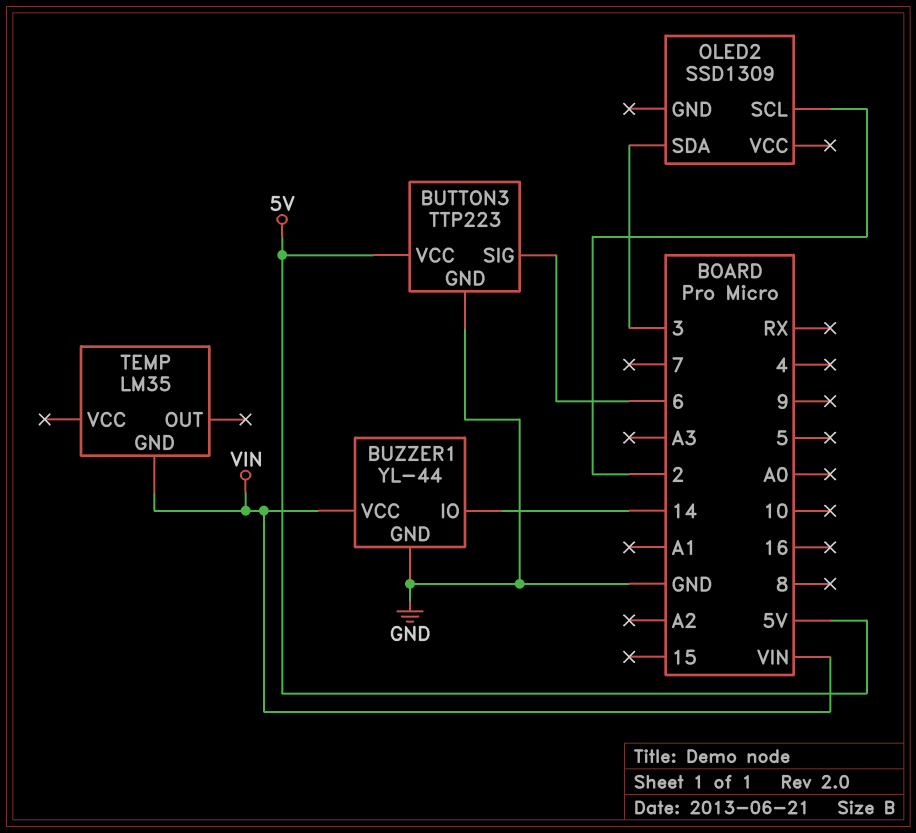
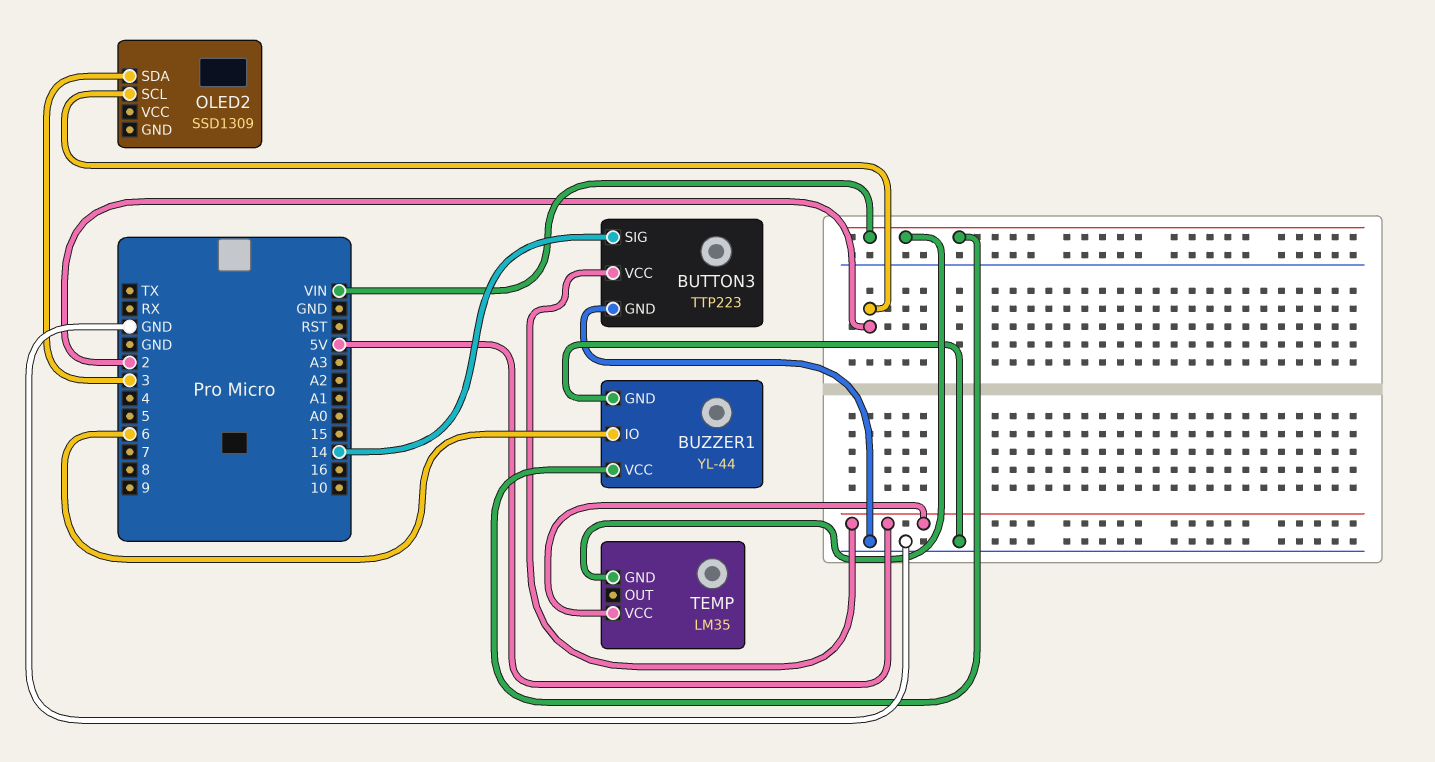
BUTTON3 pin SIG: 6 -> 14
BUZZER1 pin IO: 14 -> 6
TEMP pin VCC: none -> 5V

